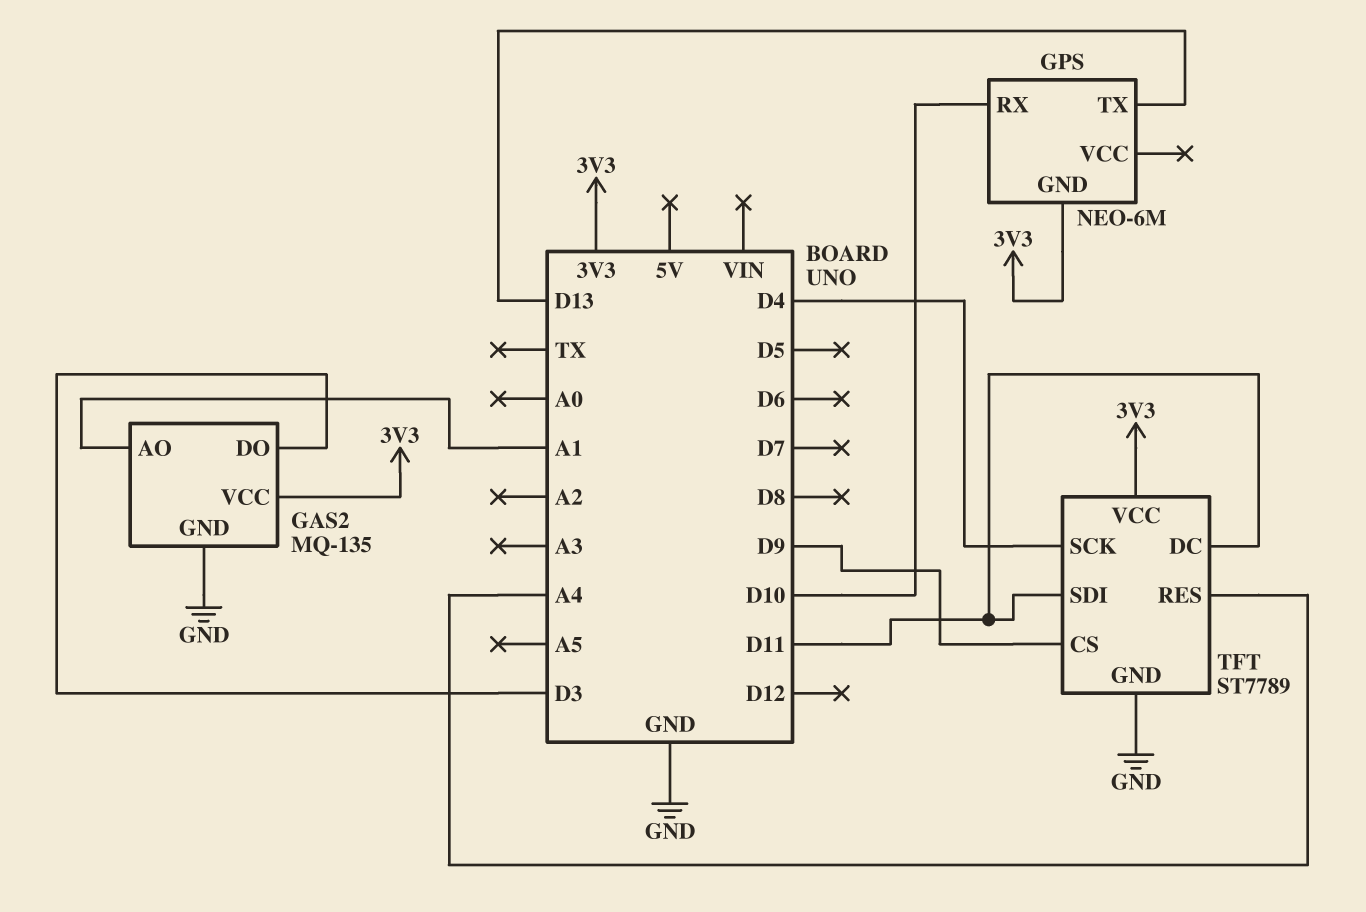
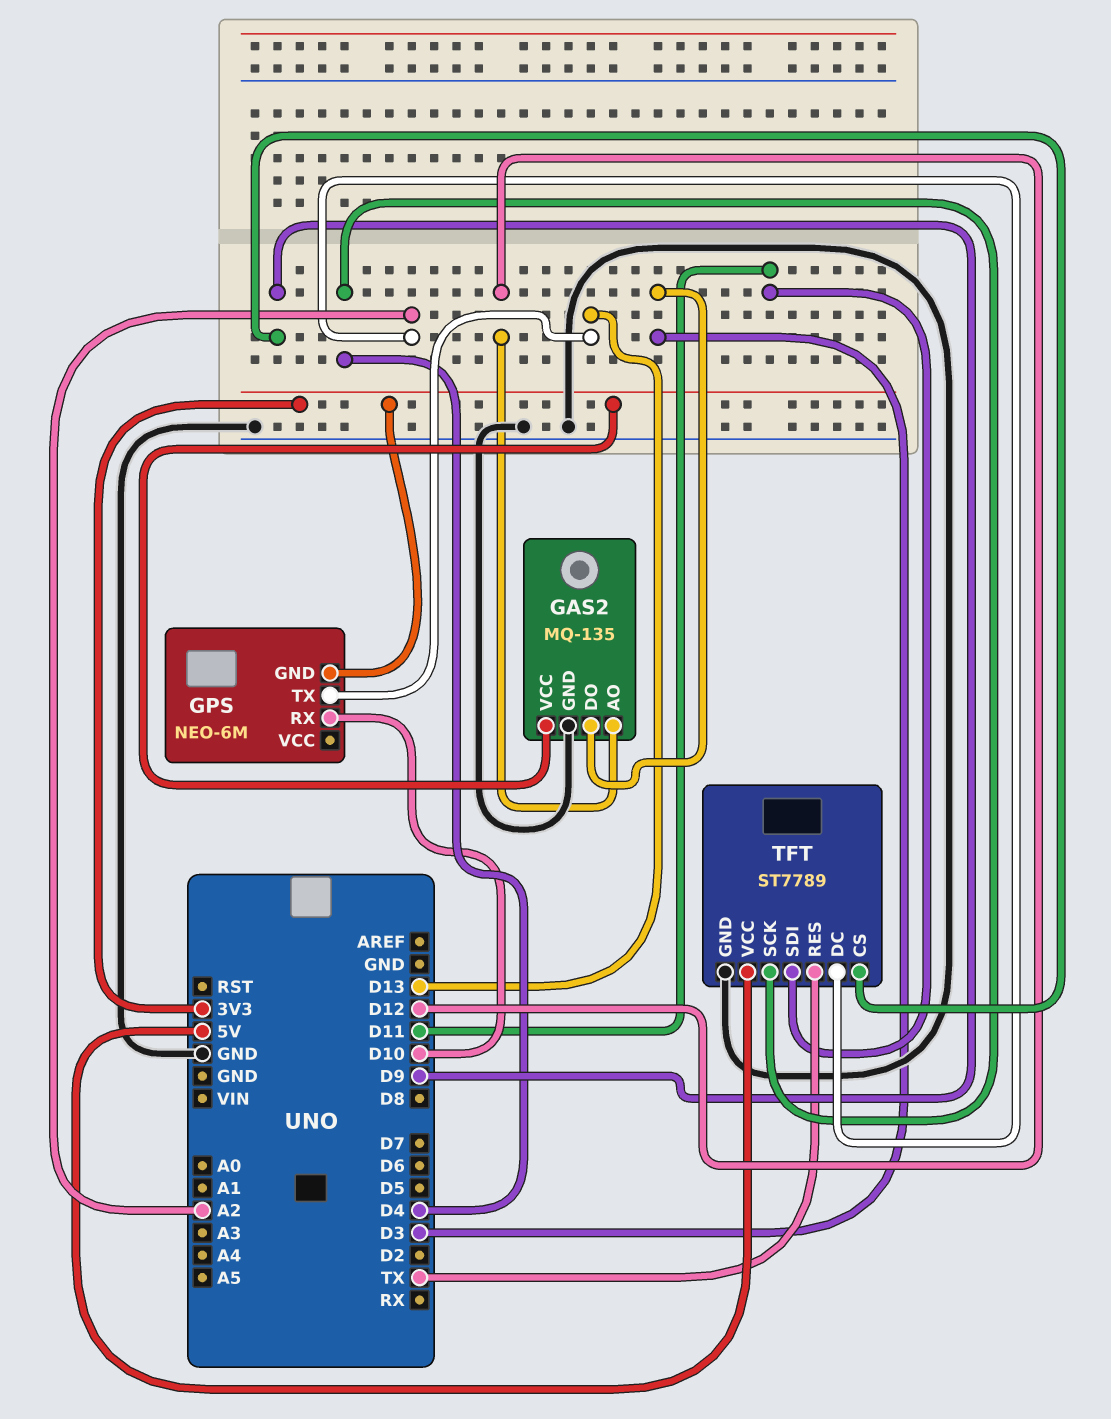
GAS2 pin AO: A1 -> D12
TFT pin DC: D11 -> A2
TFT pin RES: A4 -> TX
TFT pin VCC: 3V3 -> 5V

